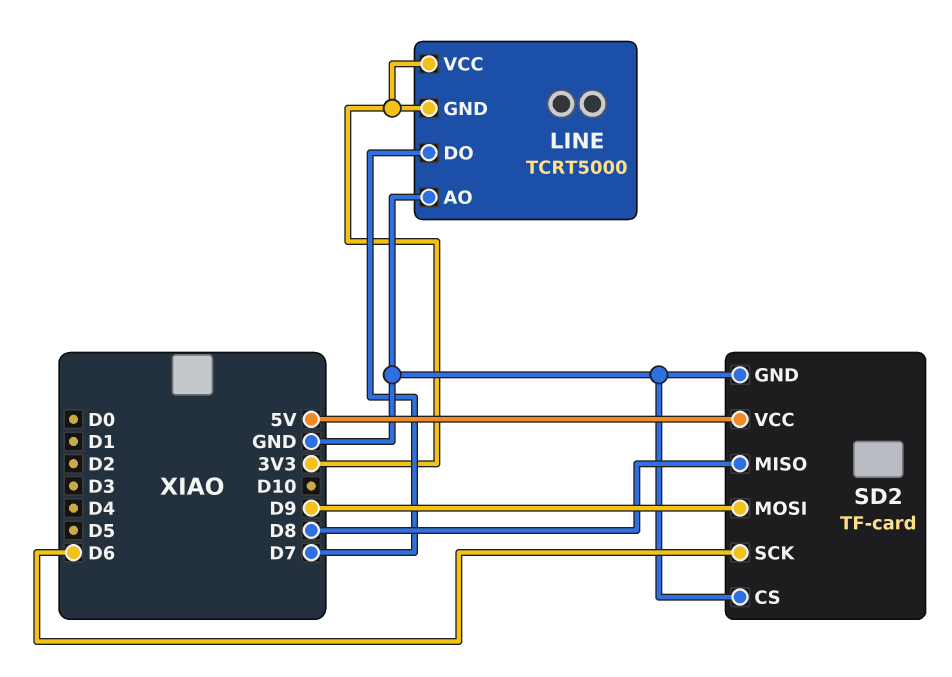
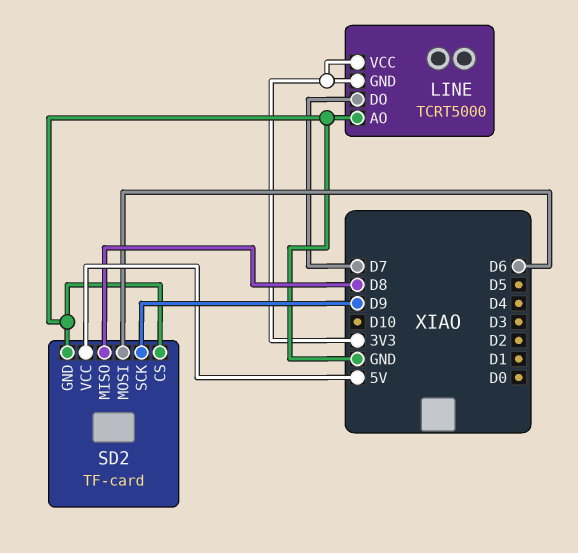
SD2 pin MOSI: D9 -> D6
SD2 pin SCK: D6 -> D9

